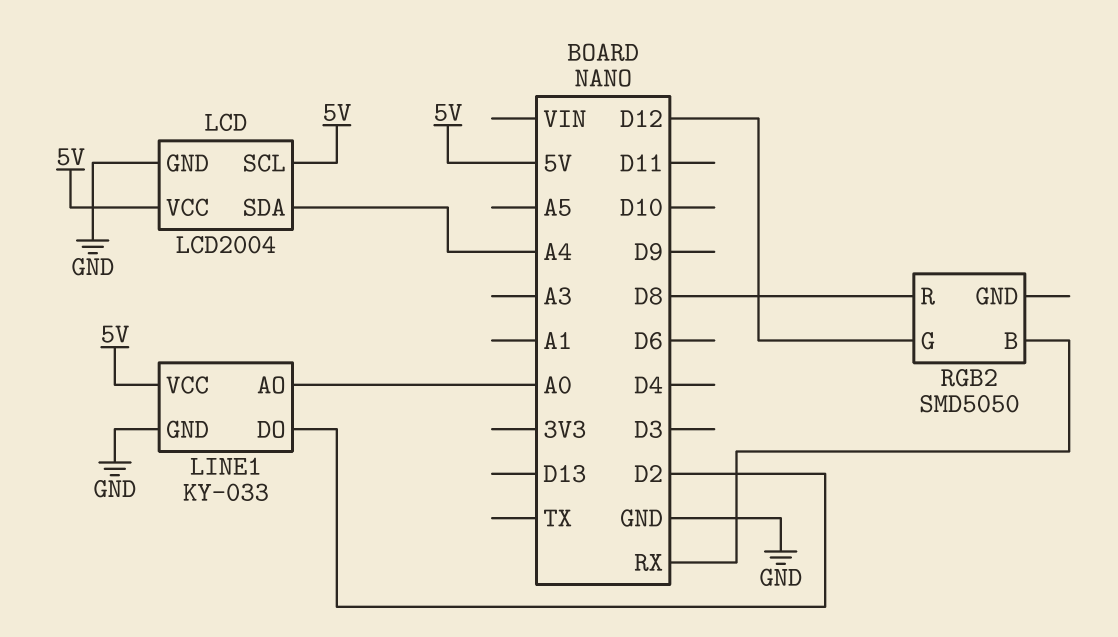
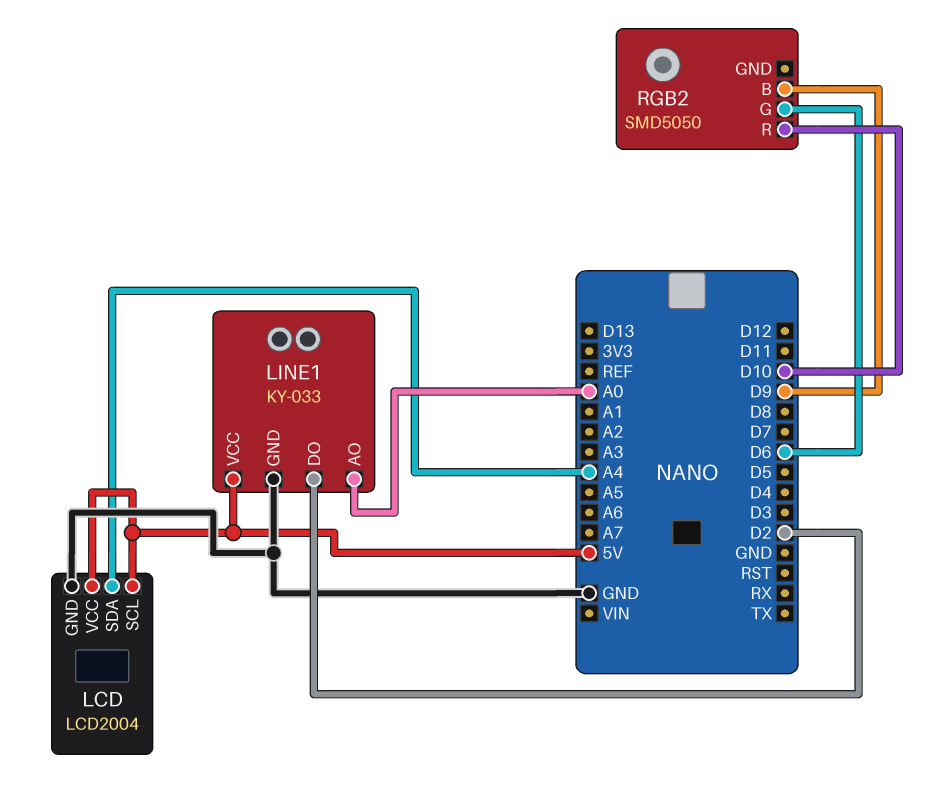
RGB2 pin B: RX -> D9
RGB2 pin G: D12 -> D6
RGB2 pin R: D8 -> D10

